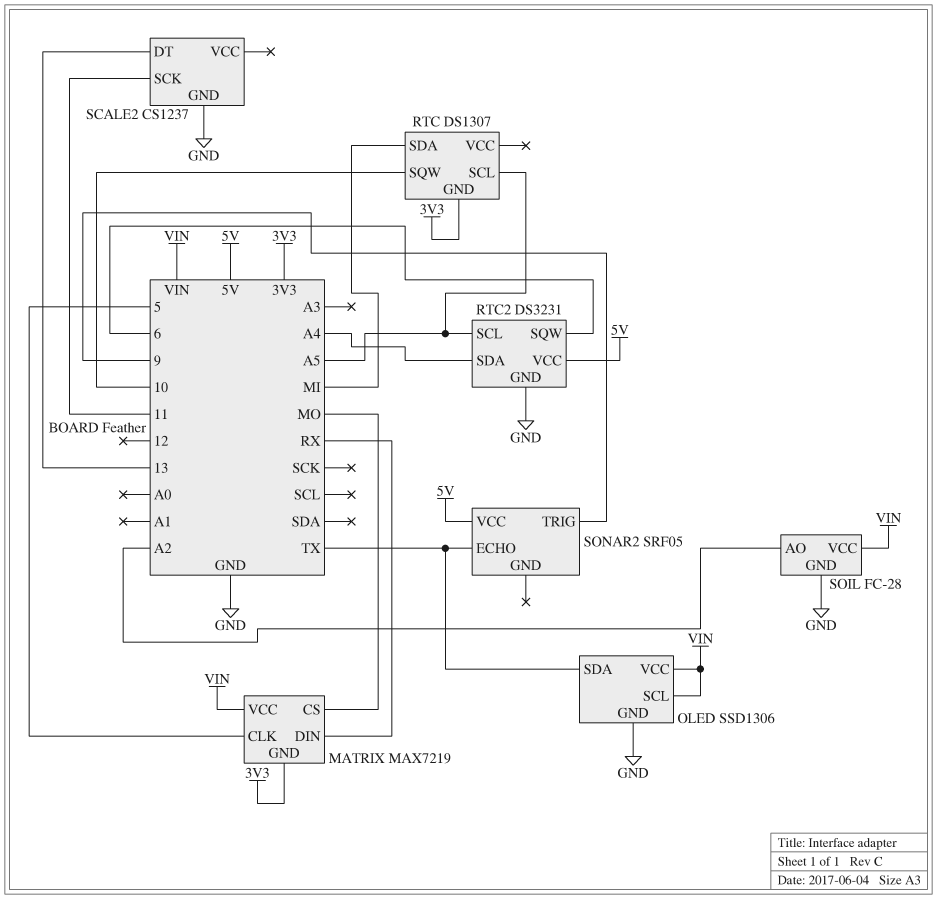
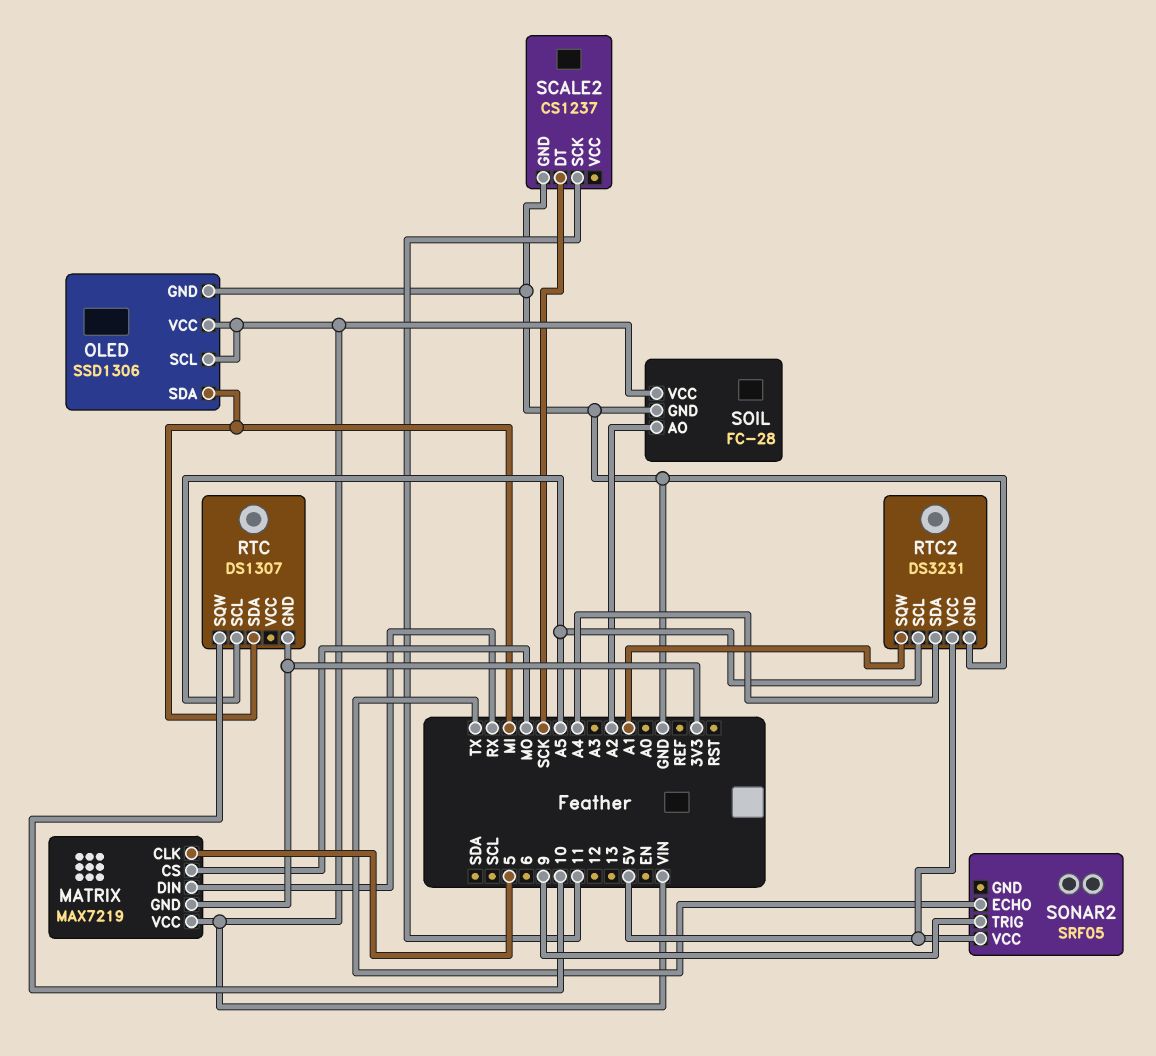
OLED pin SDA: TX -> MI
RTC2 pin SQW: 6 -> A1
SCALE2 pin DT: 13 -> SCK

